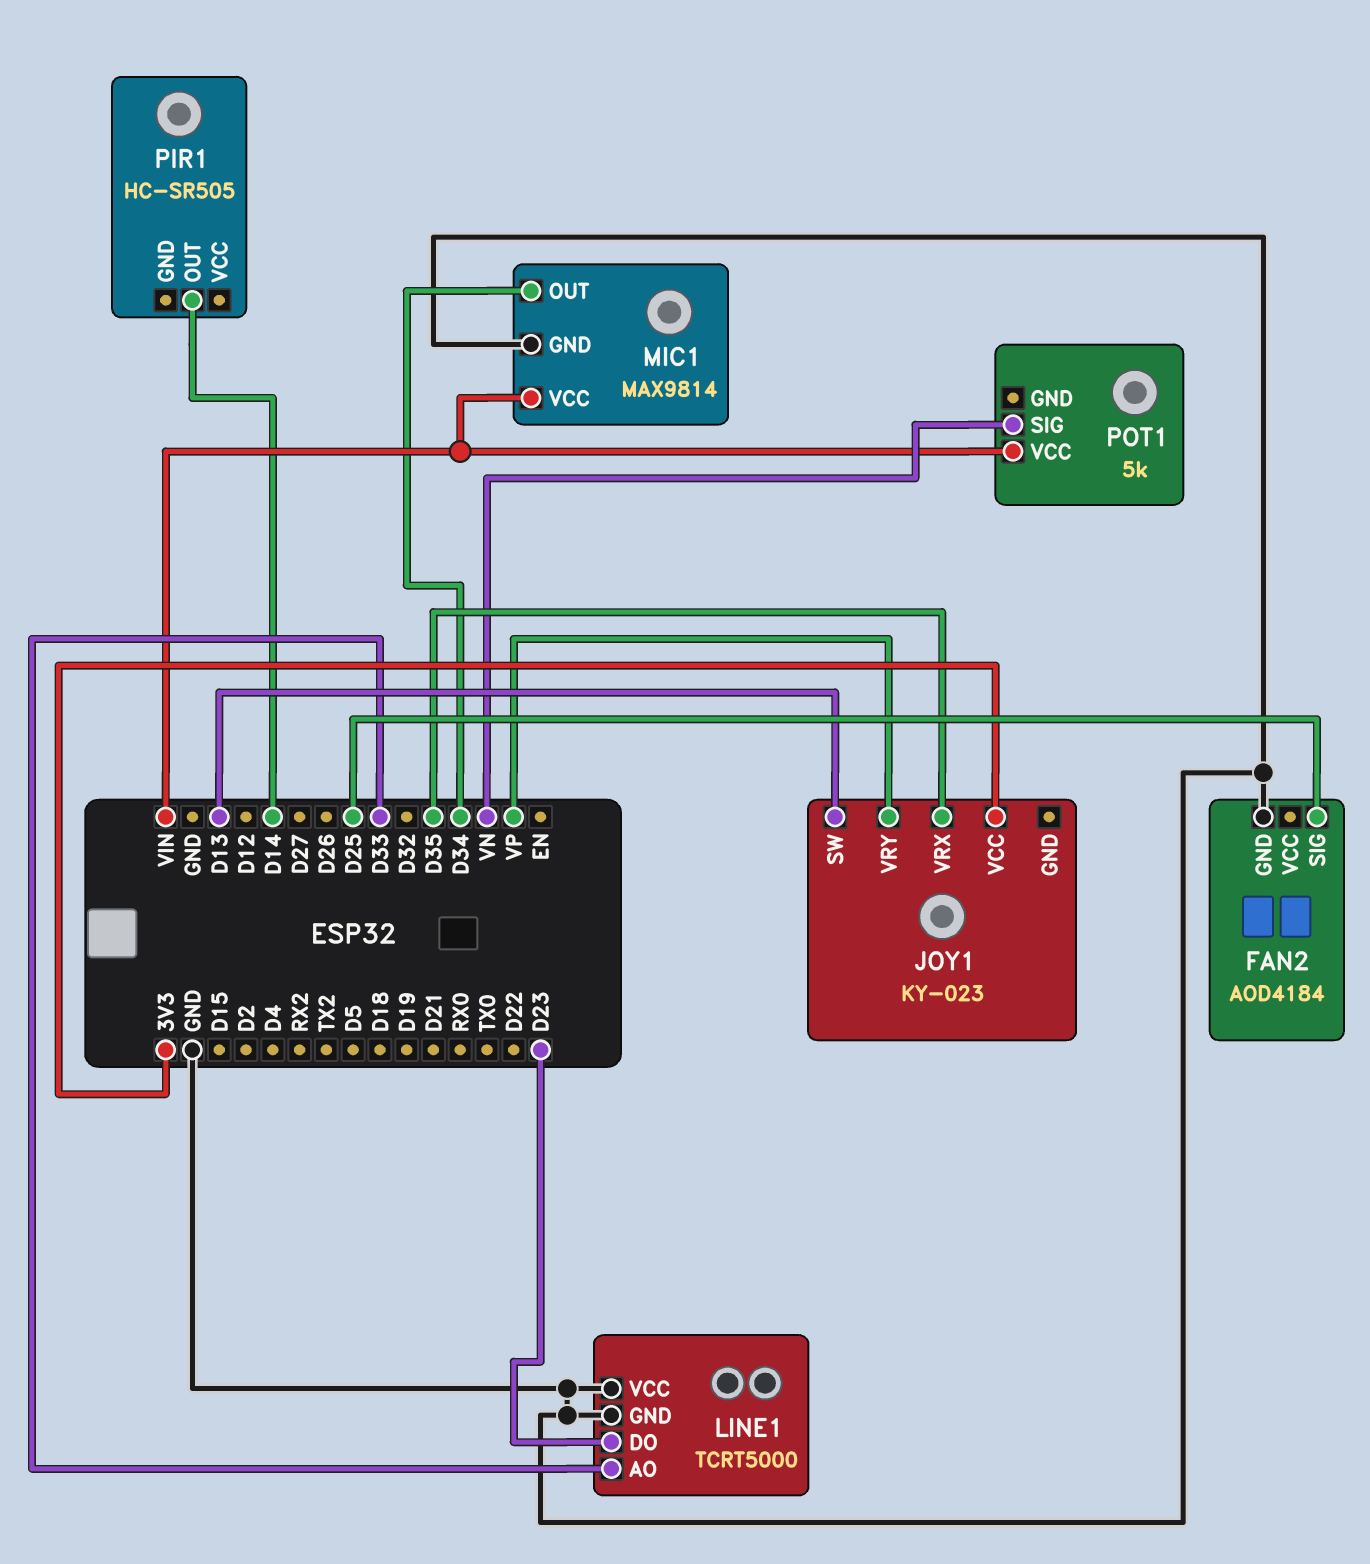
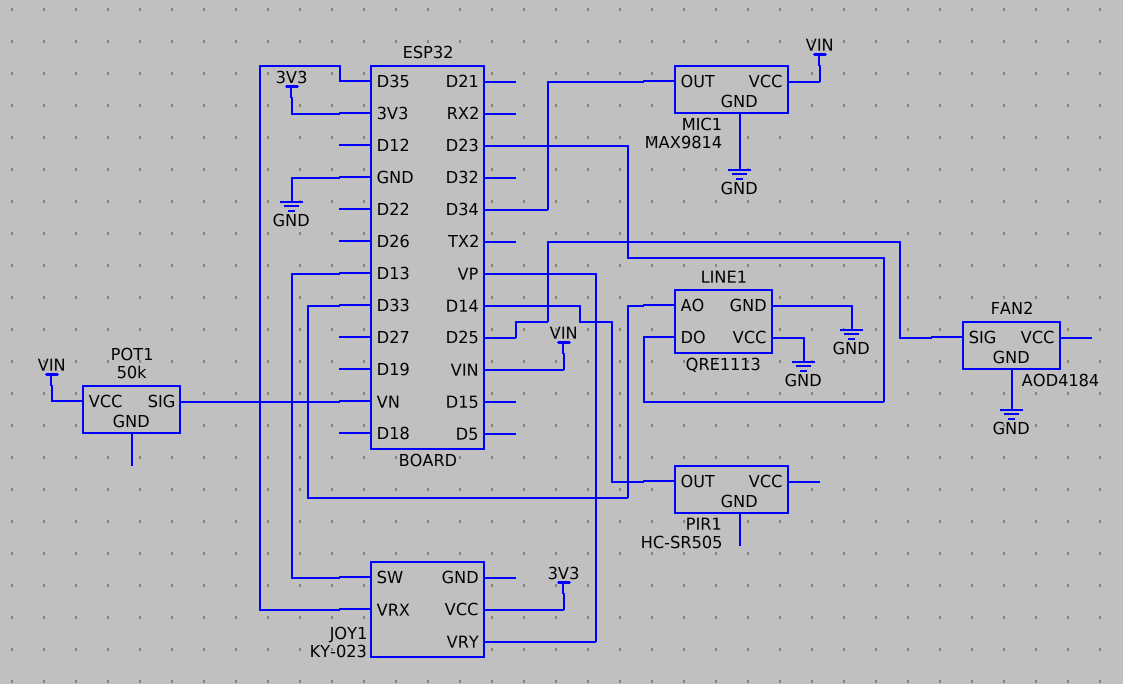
LINE1: TCRT5000 -> QRE1113
POT1: 5k -> 50k

